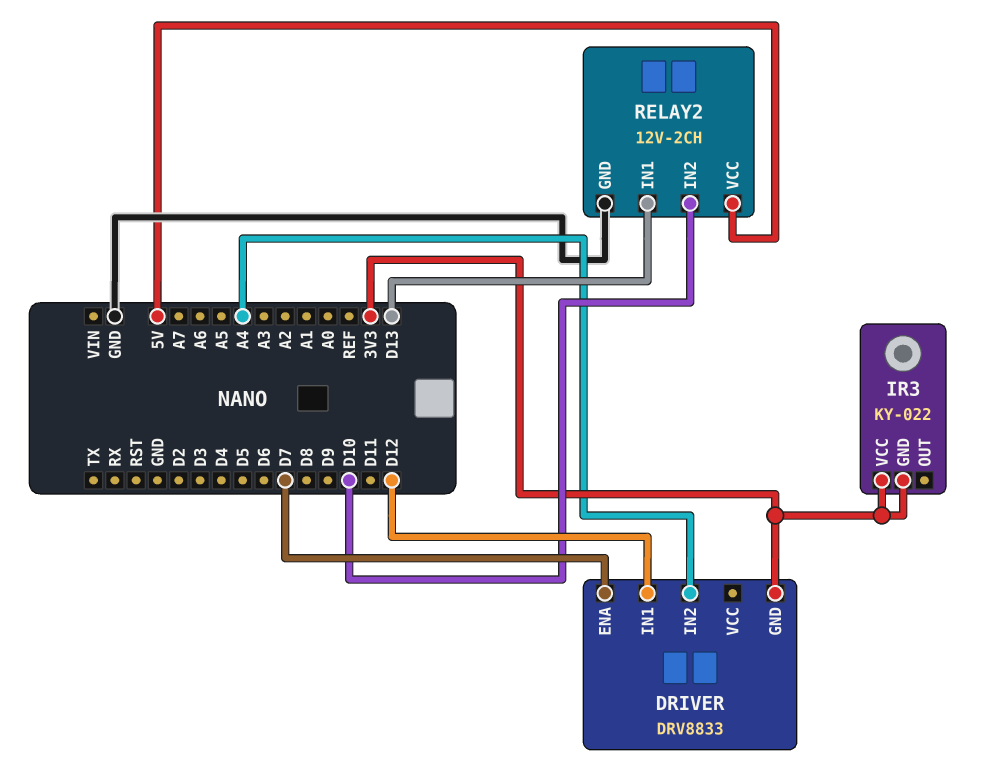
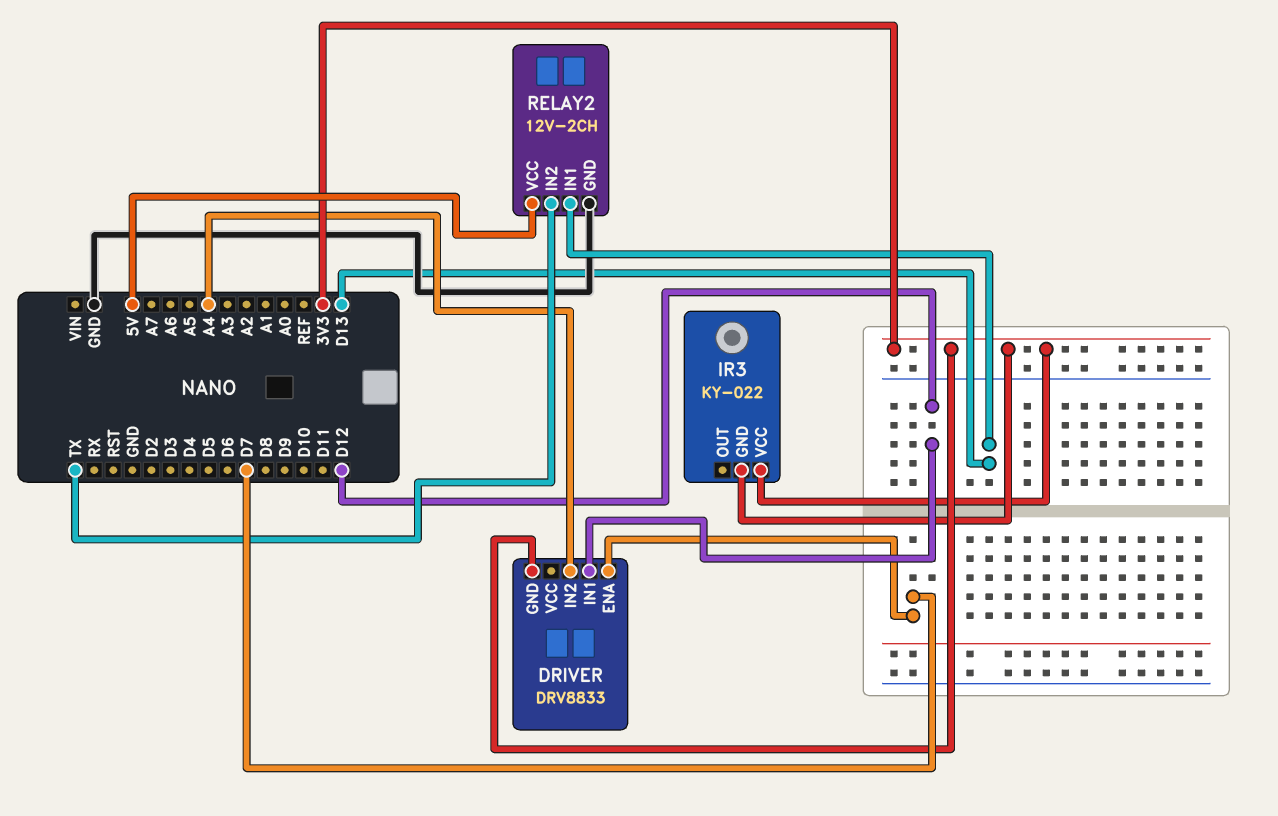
RELAY2 pin IN2: D10 -> TX

